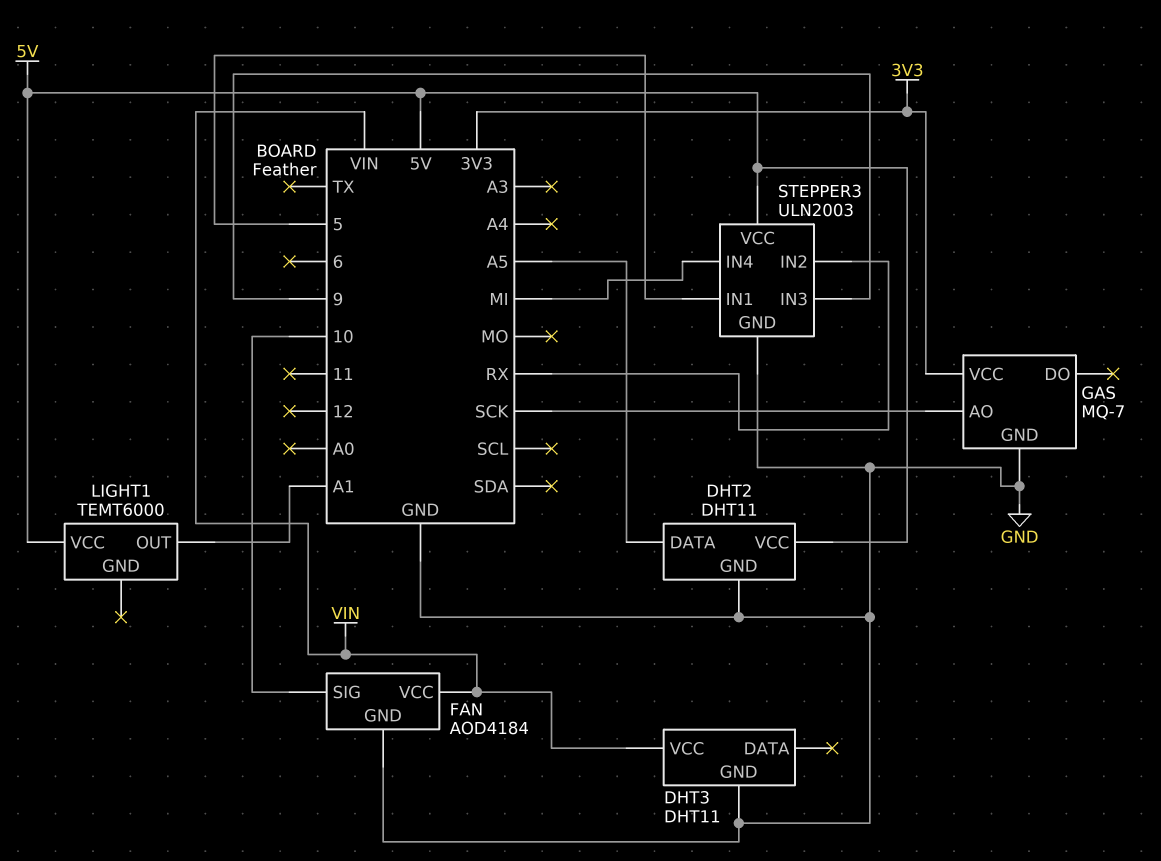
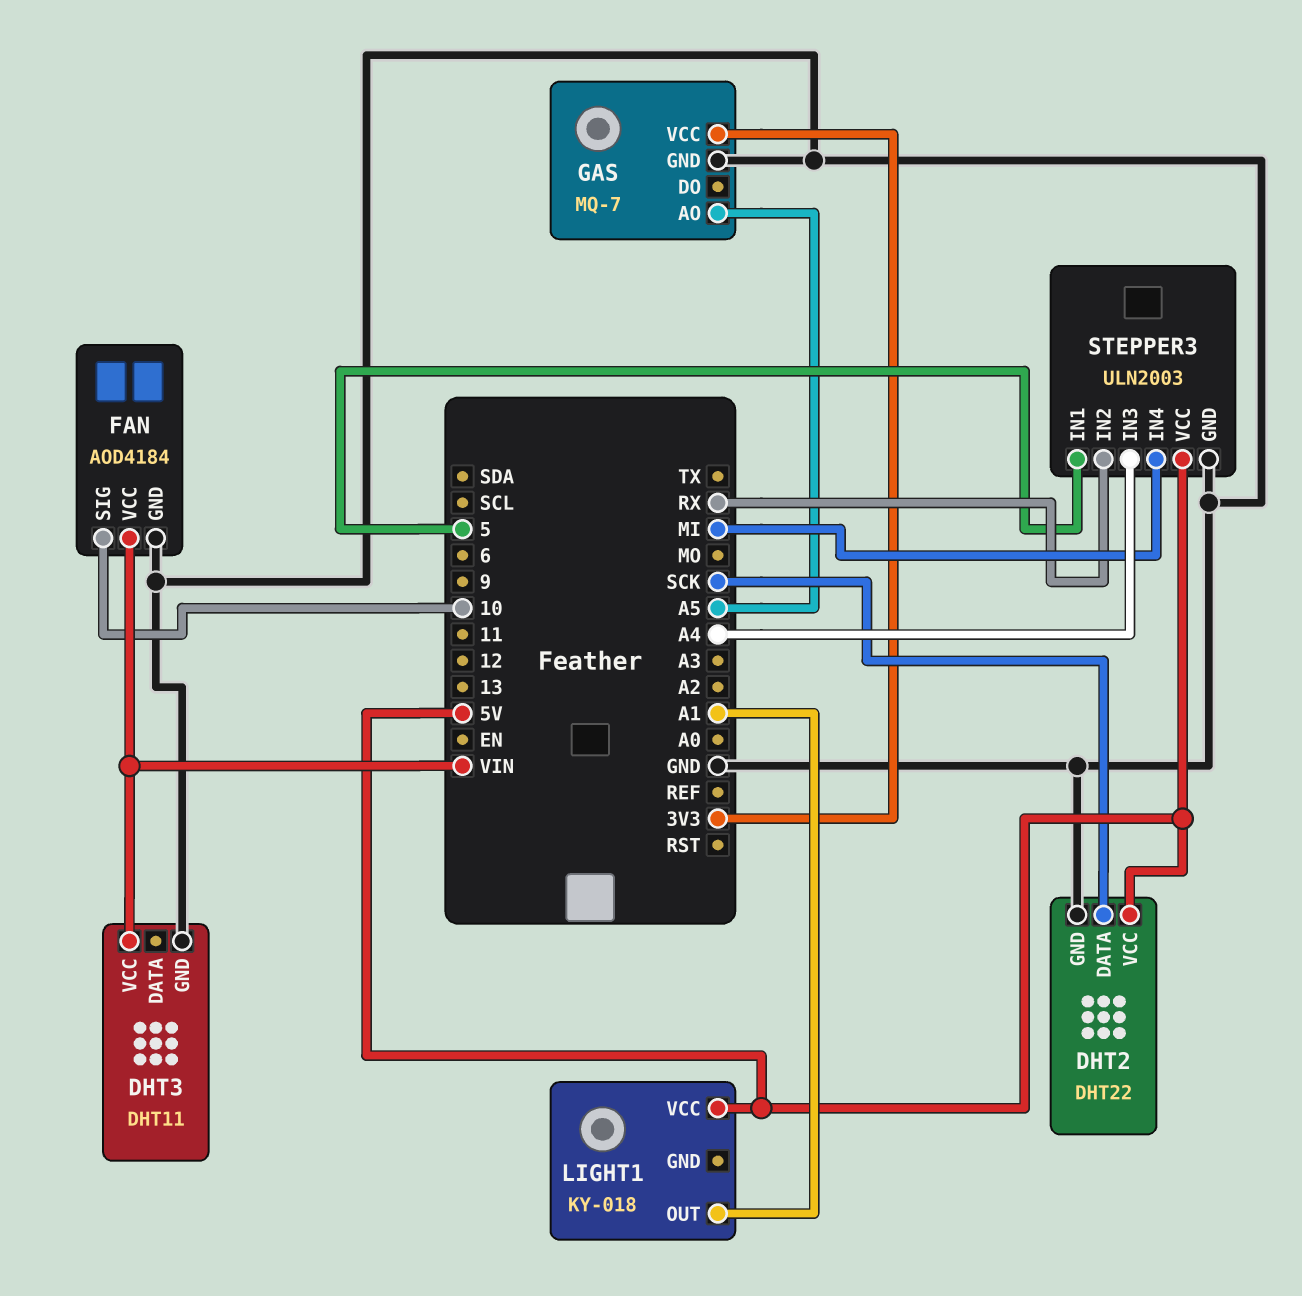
DHT2: DHT11 -> DHT22
DHT2 pin DATA: A5 -> SCK
GAS pin AO: SCK -> A5
LIGHT1: TEMT6000 -> KY-018
STEPPER3 pin IN3: 9 -> A4

